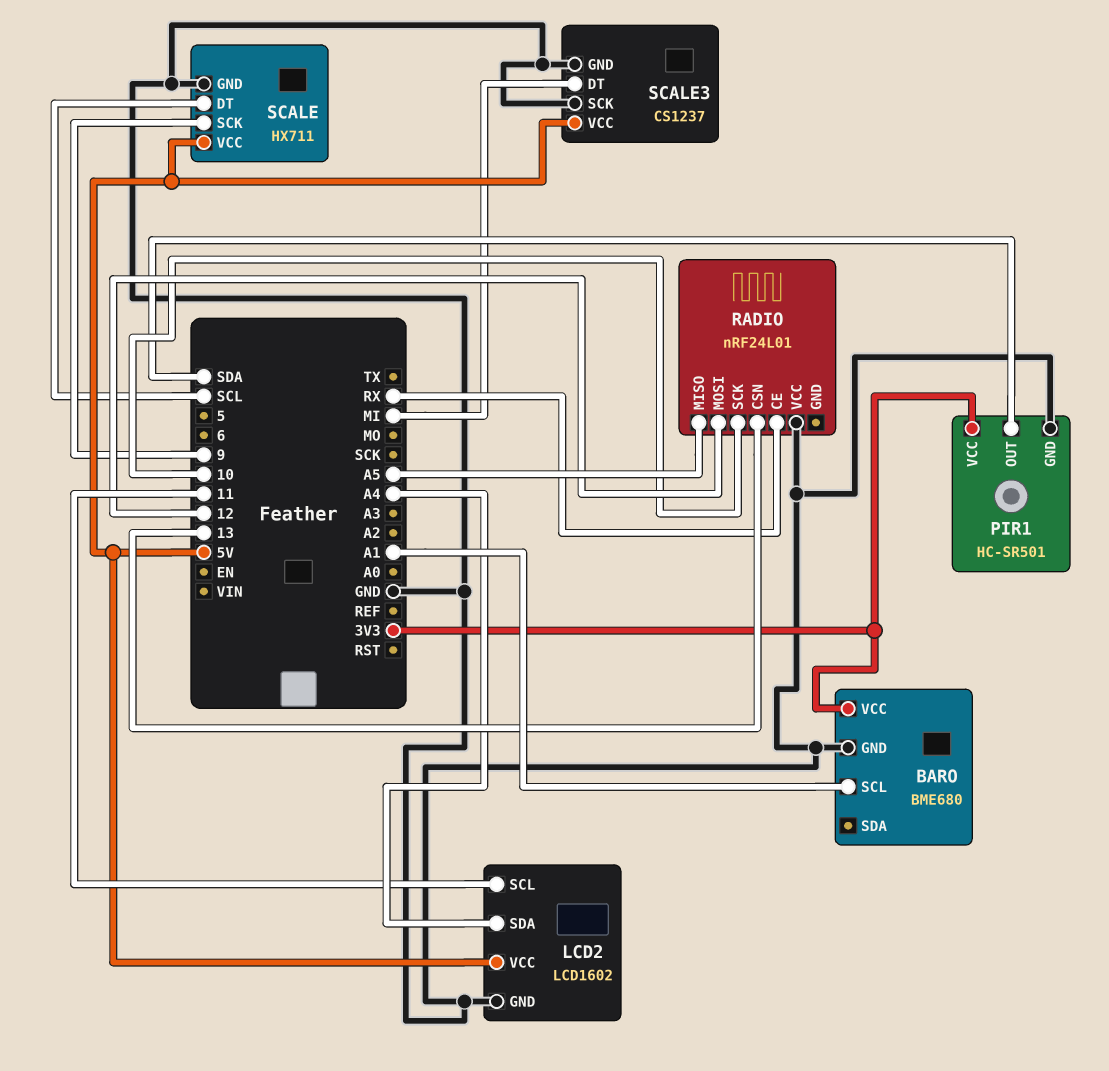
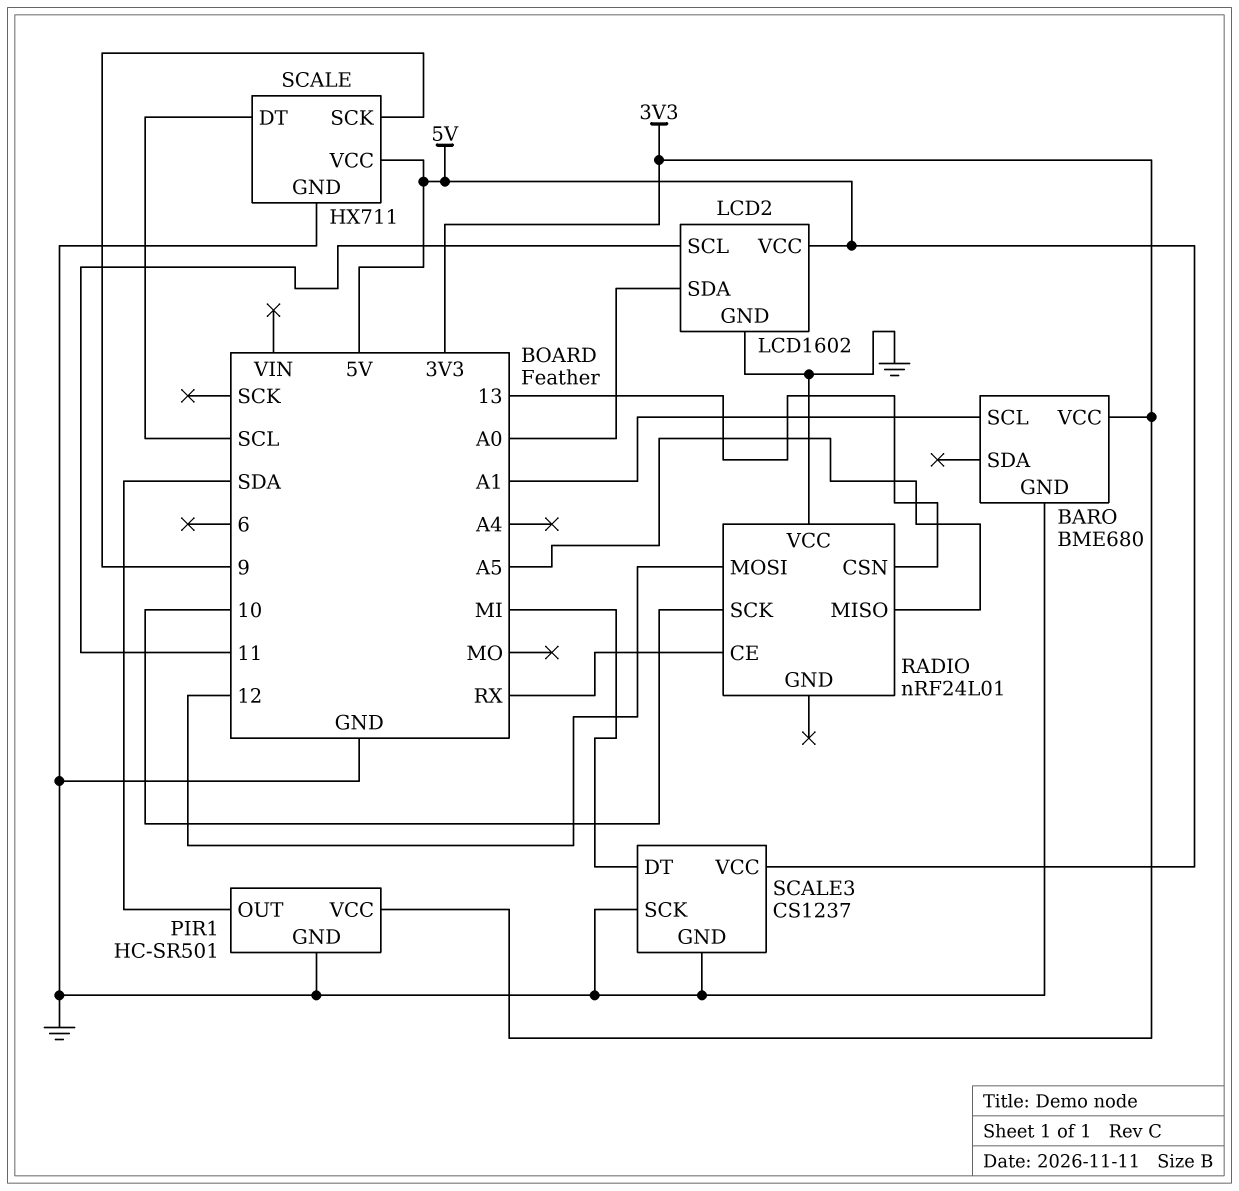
LCD2 pin SDA: A4 -> A0

